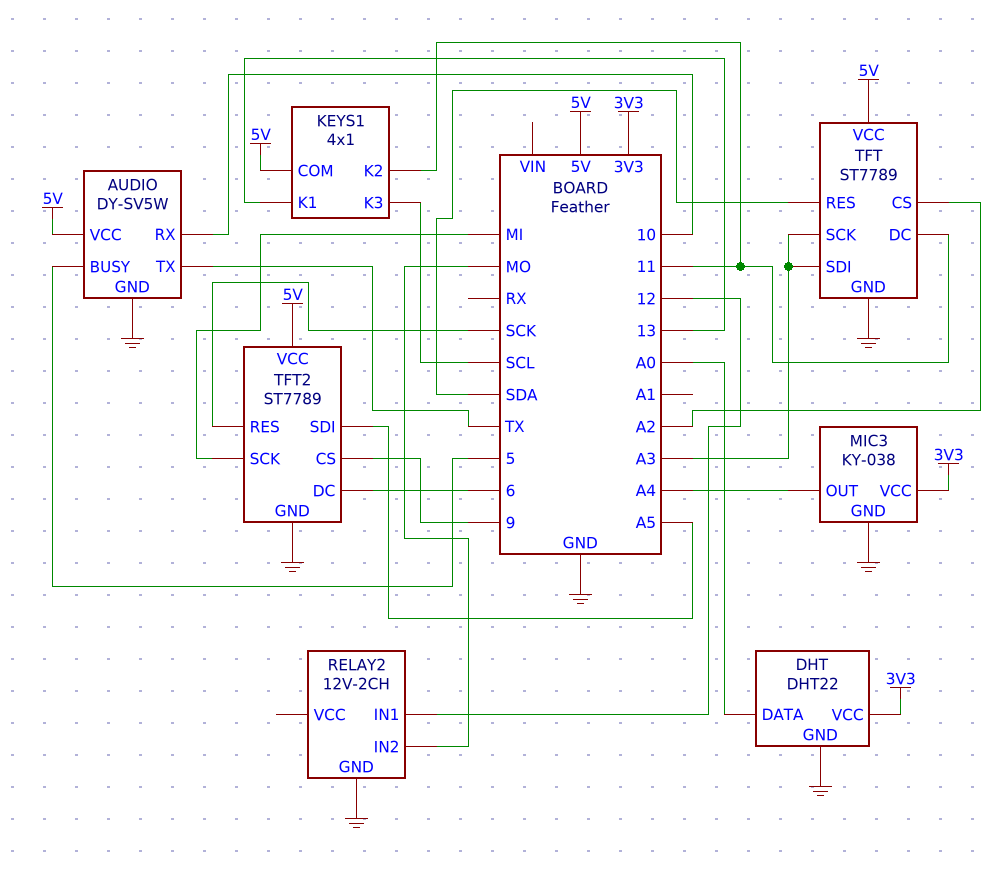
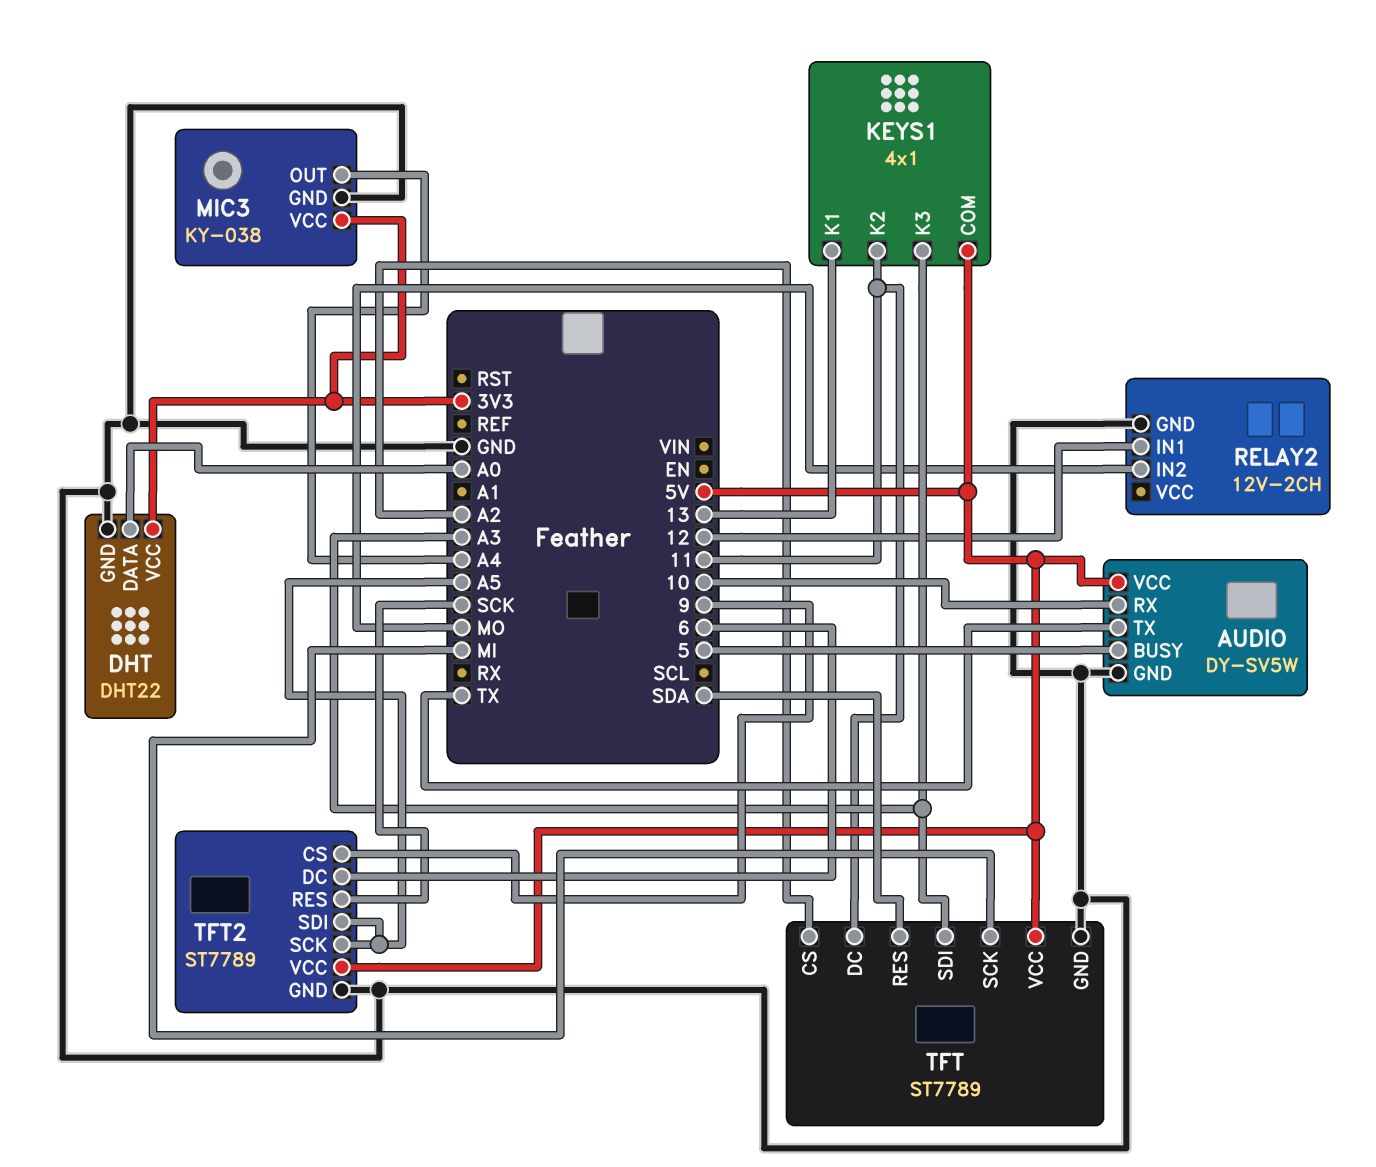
KEYS1 pin K3: SCL -> A3
TFT pin SCK: A3 -> MI
TFT2 pin SCK: MI -> A5

